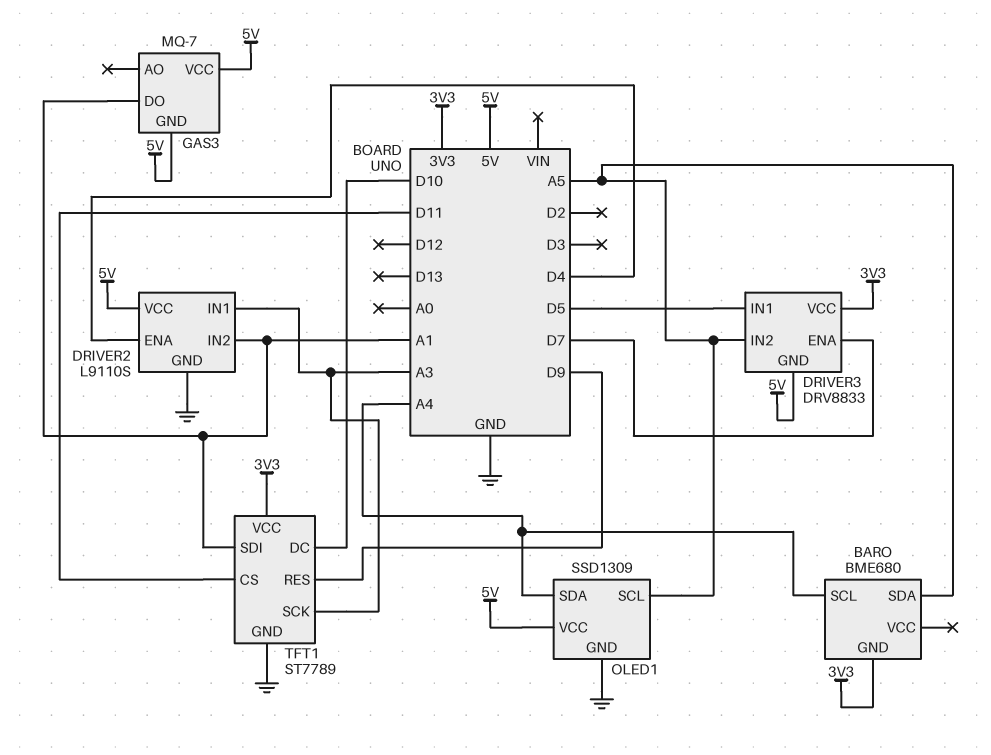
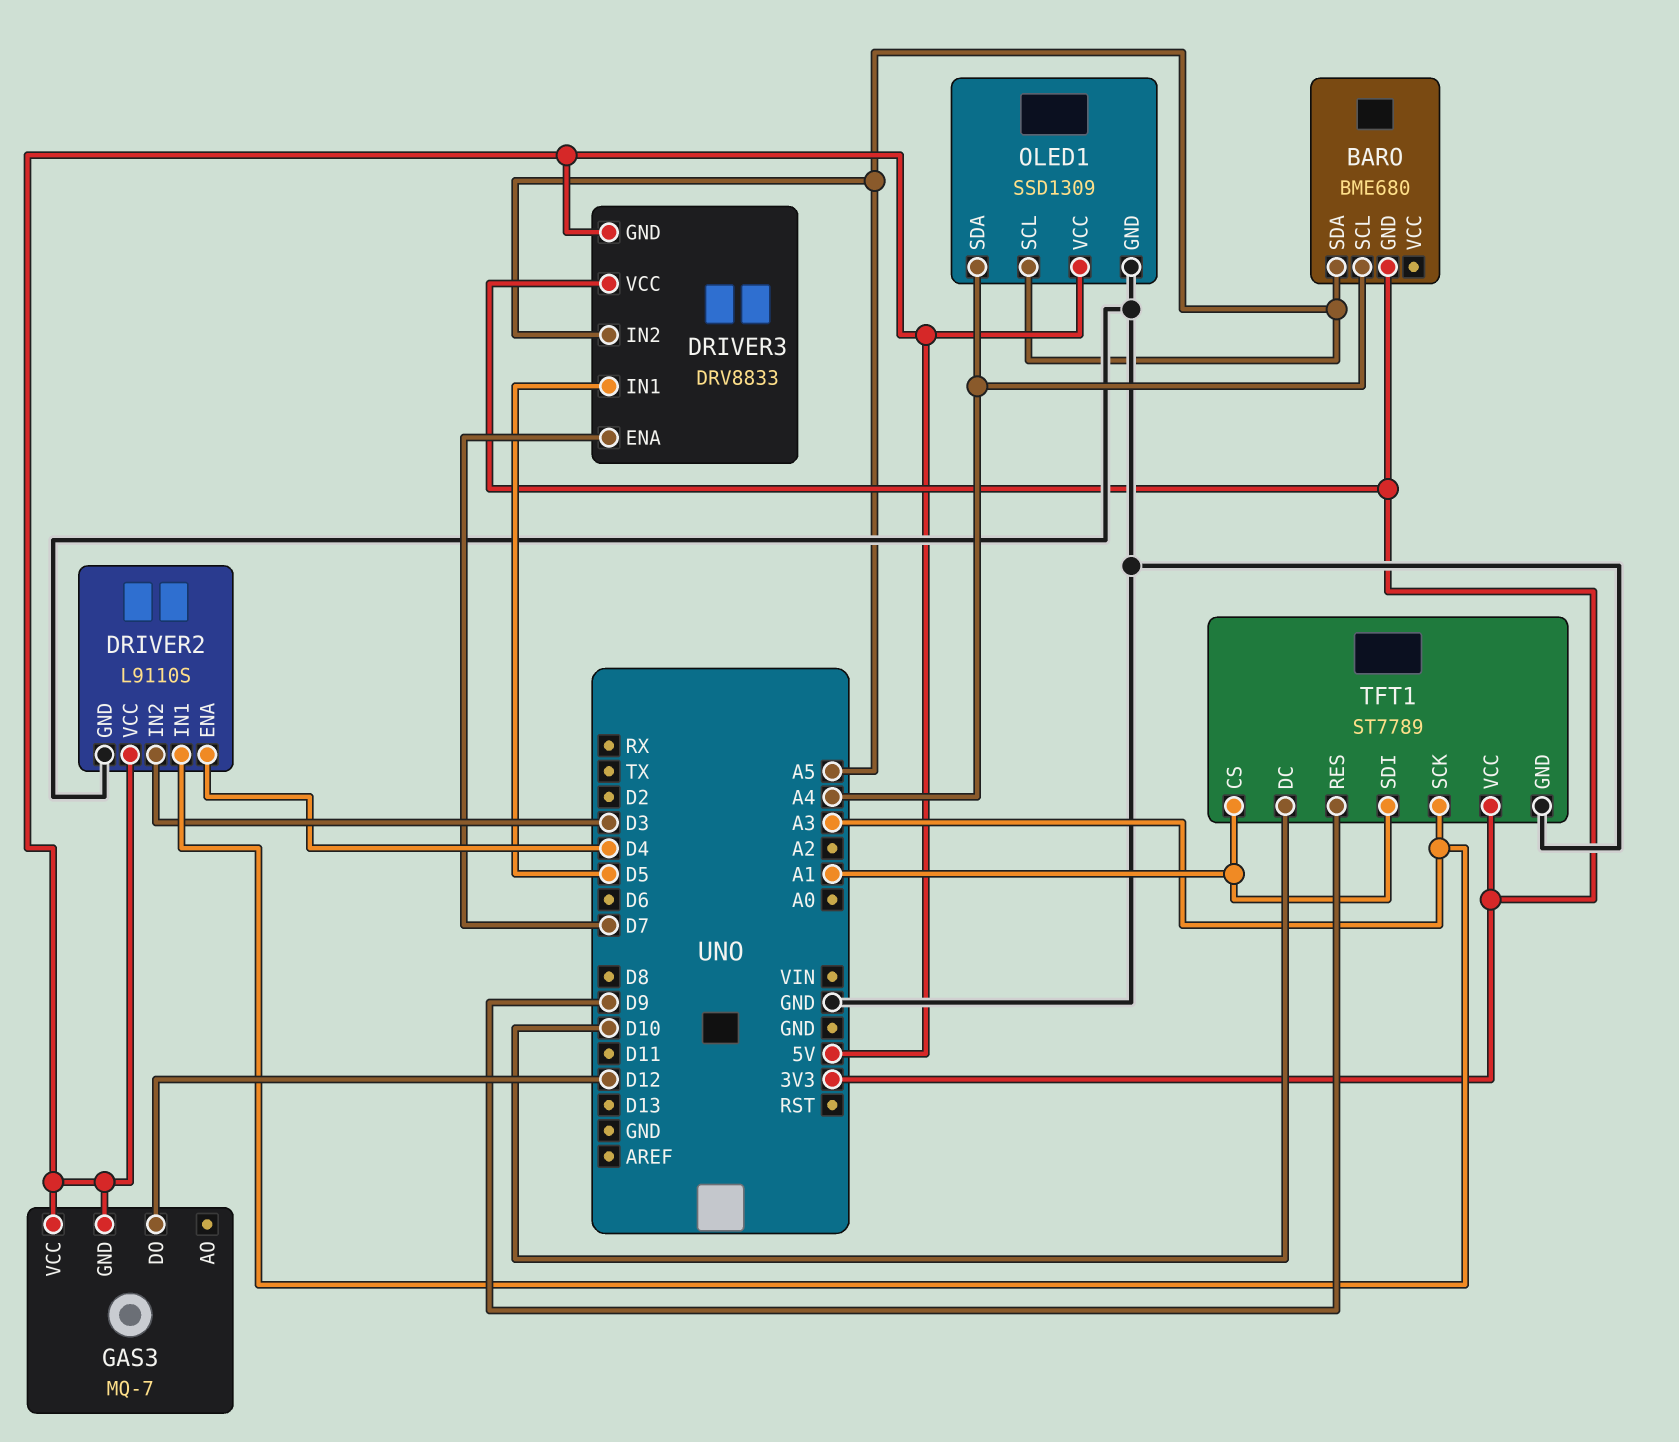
DRIVER2 pin IN2: A1 -> D3
GAS3 pin DO: A1 -> D12
TFT1 pin CS: D11 -> A1

